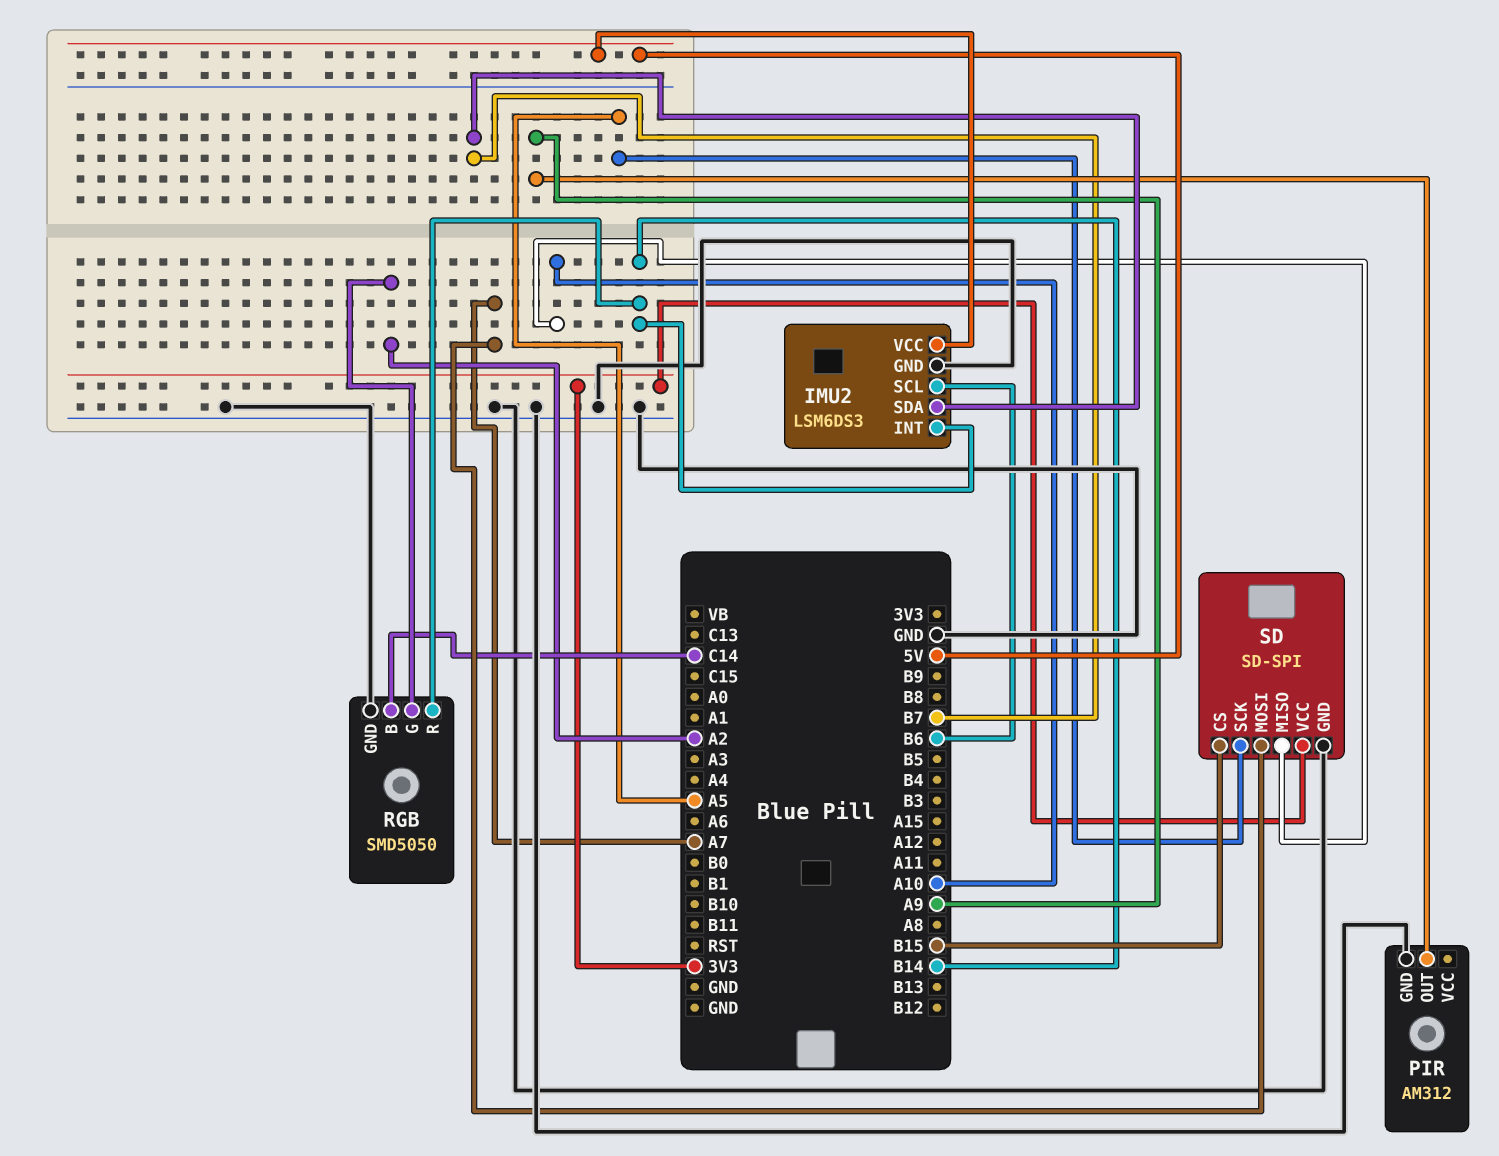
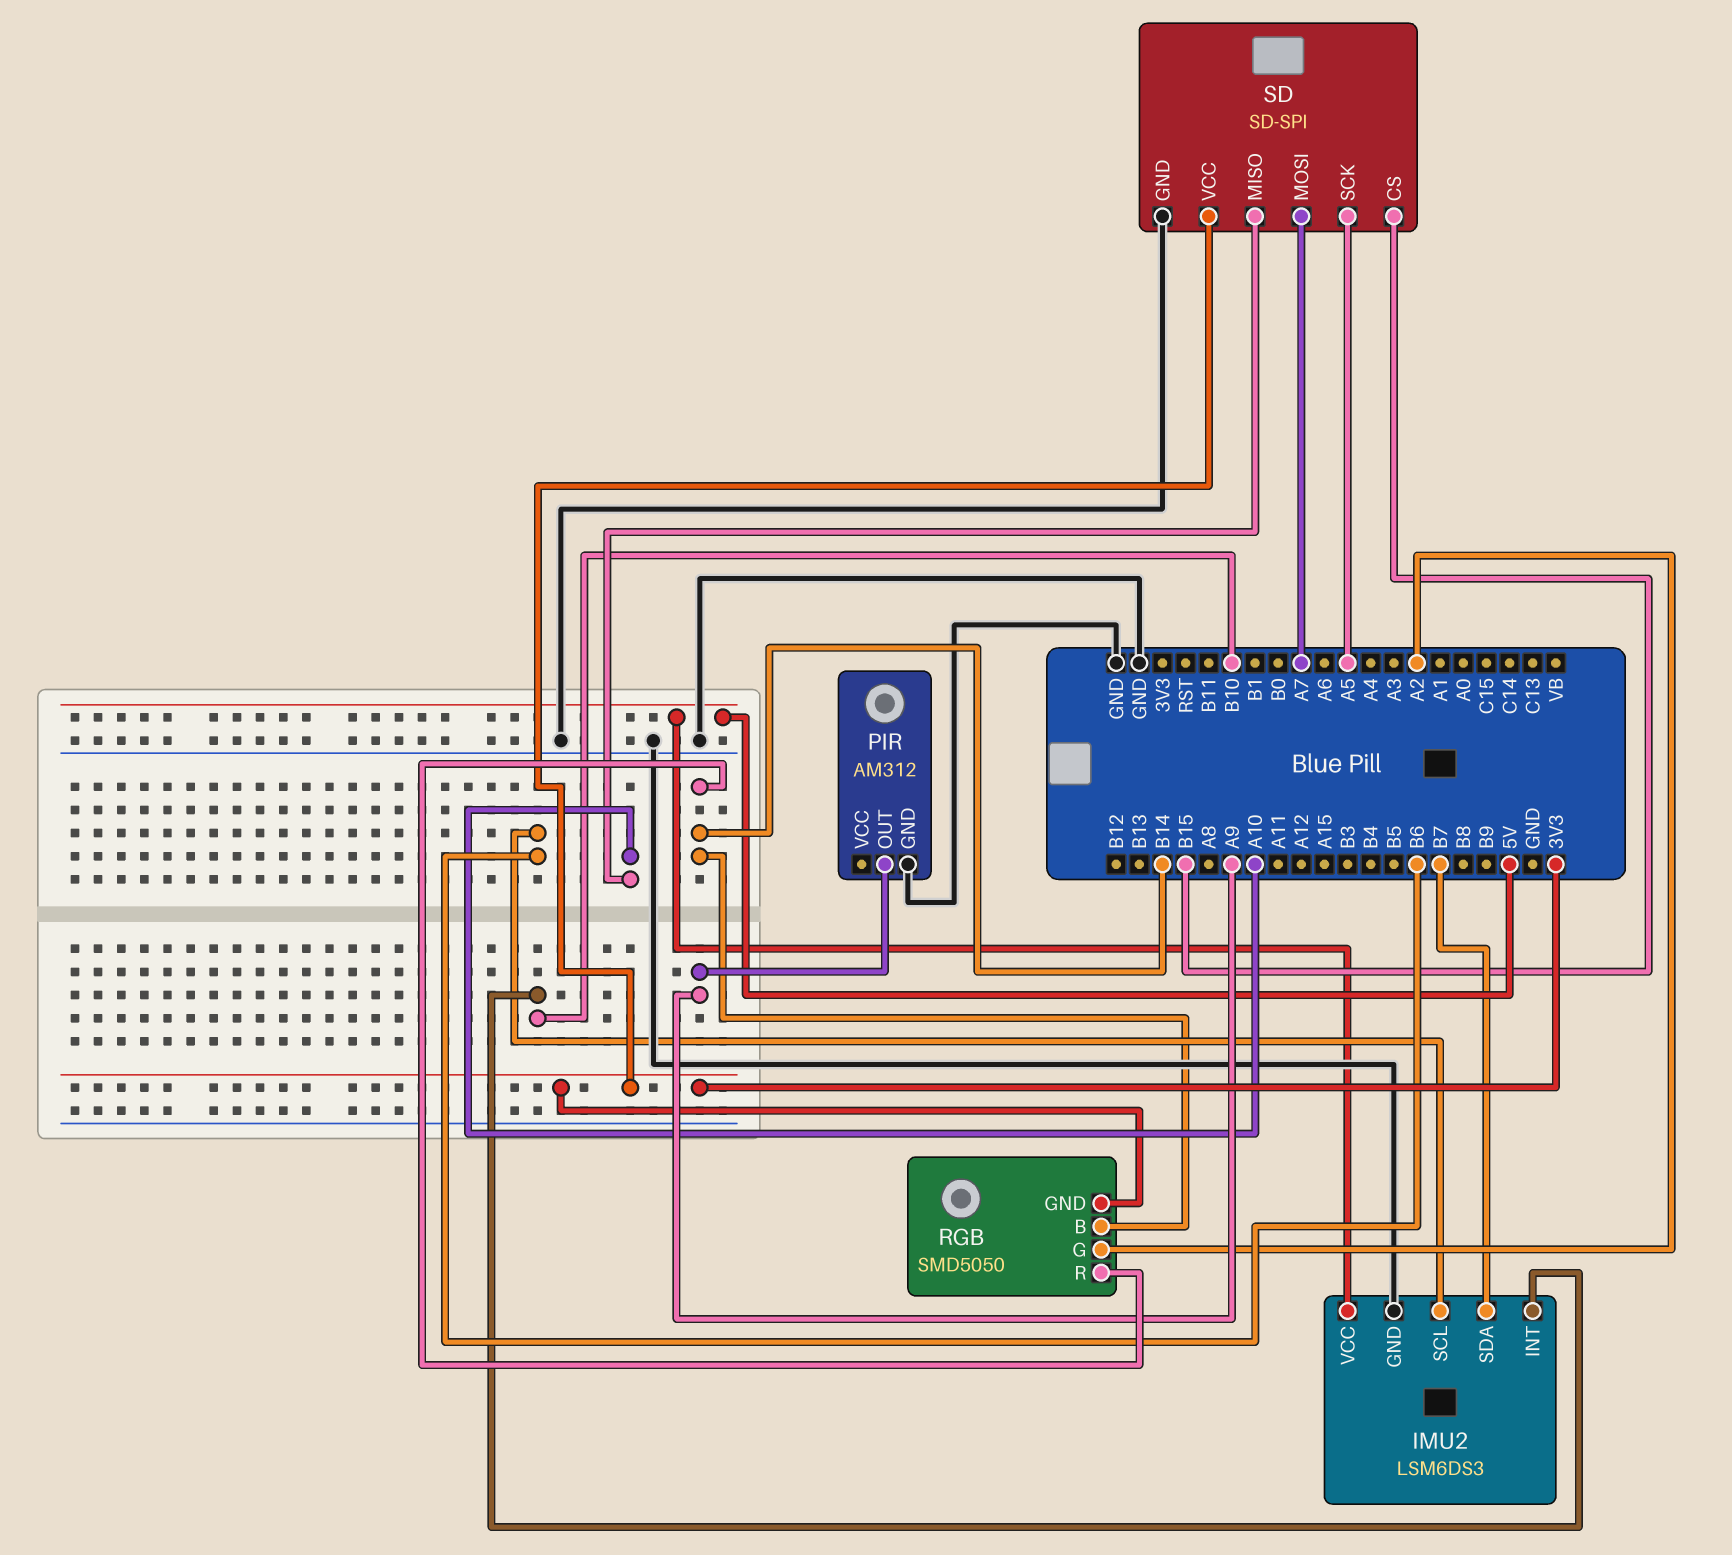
IMU2 pin INT: B14 -> B10
RGB pin B: C14 -> B14
RGB pin GND: GND -> 3V3

